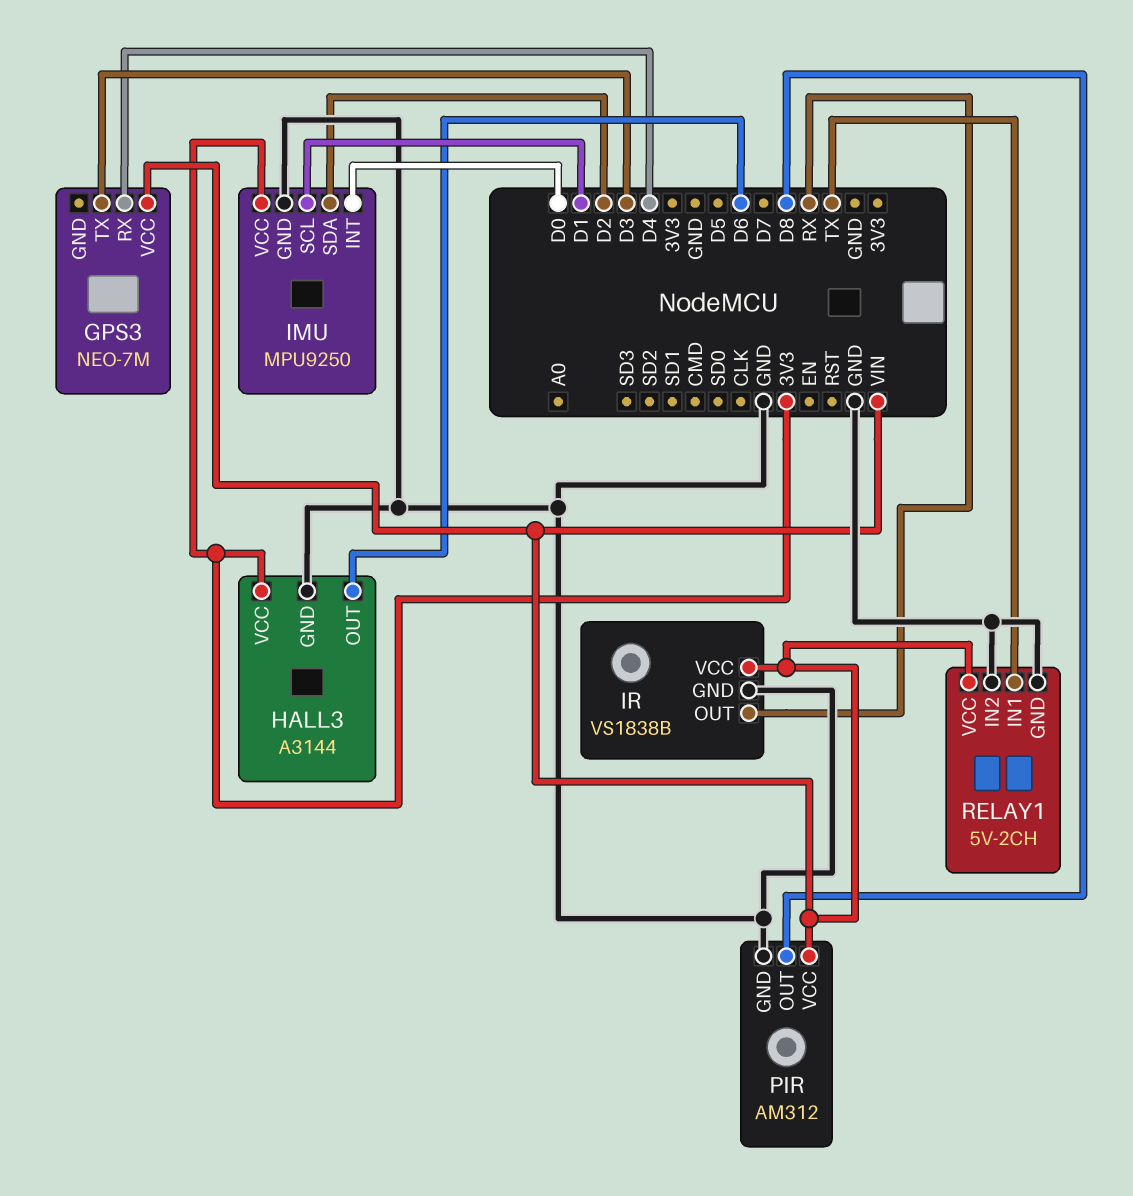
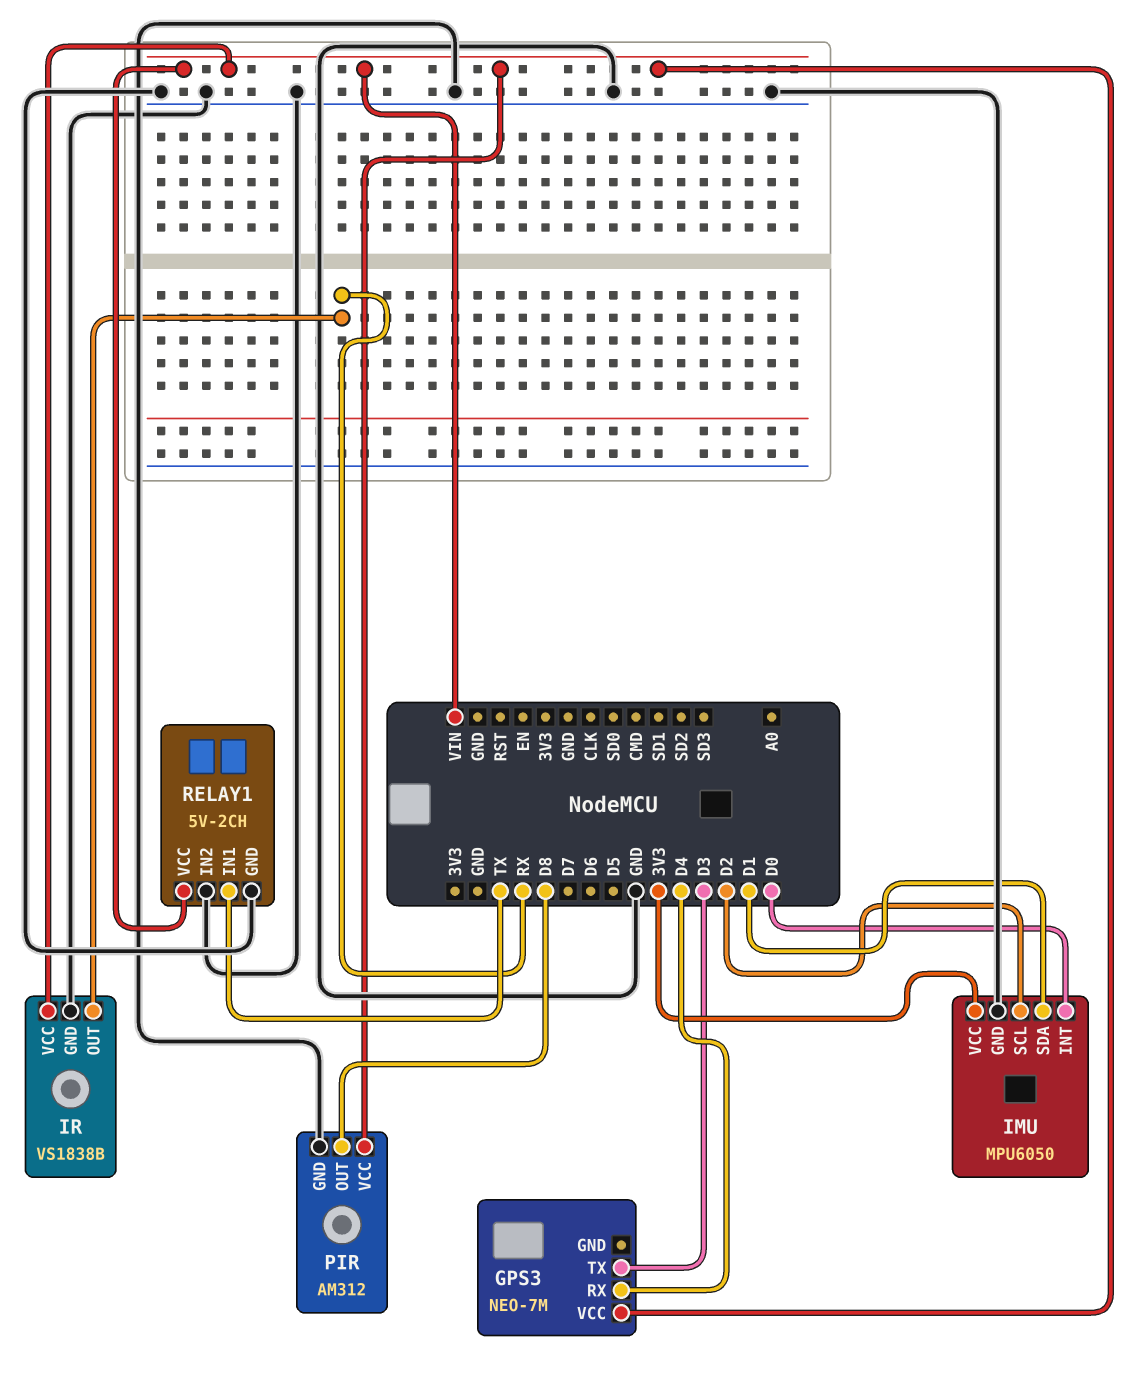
HALL3: A3144 -> none
HALL3 pin GND: GND -> none
HALL3 pin OUT: D6 -> none
HALL3 pin VCC: 3V3 -> none
IMU: MPU9250 -> MPU6050
IMU pin SCL: D1 -> D2
IMU pin SDA: D2 -> D1

